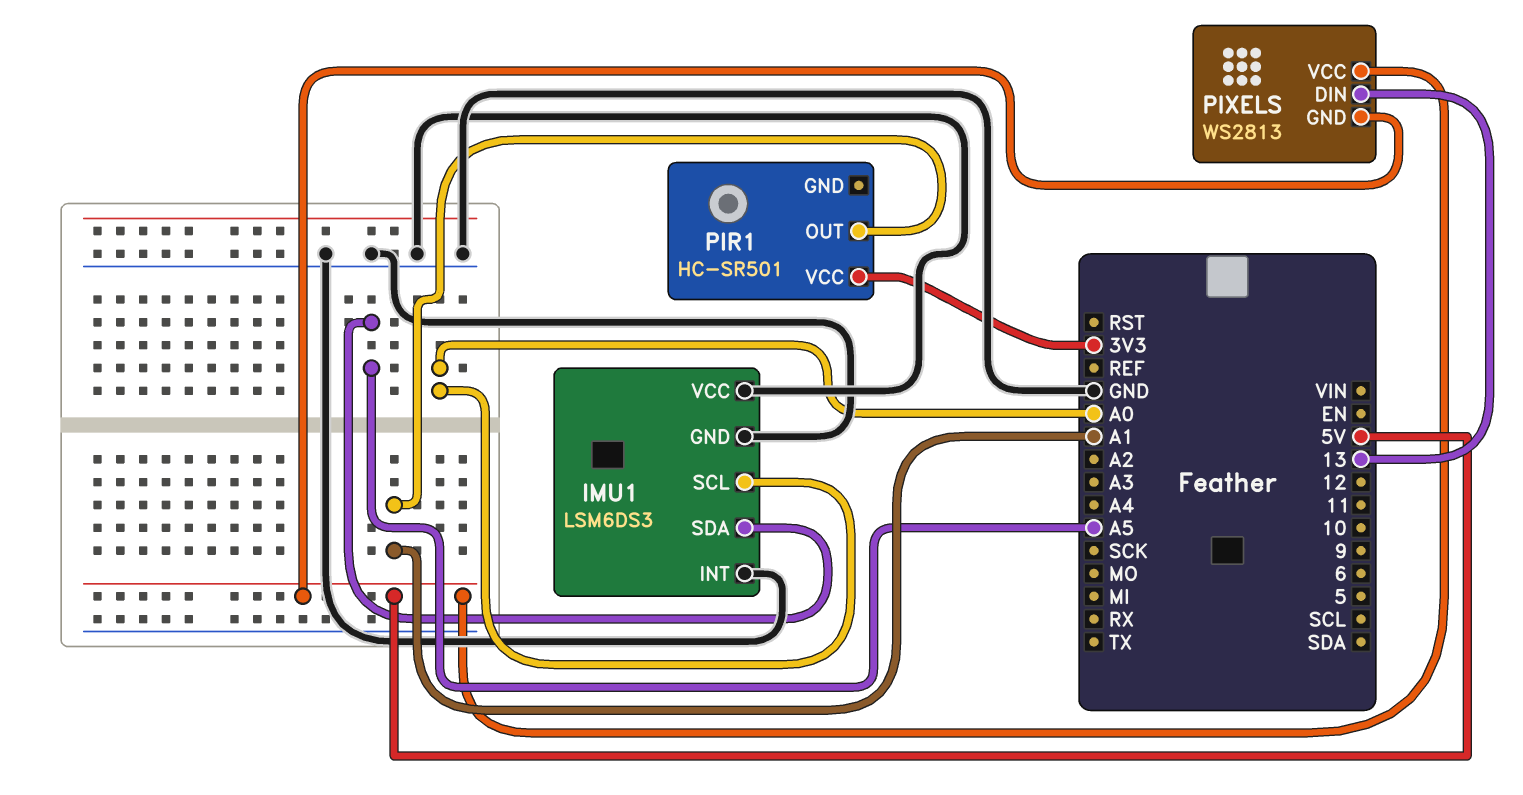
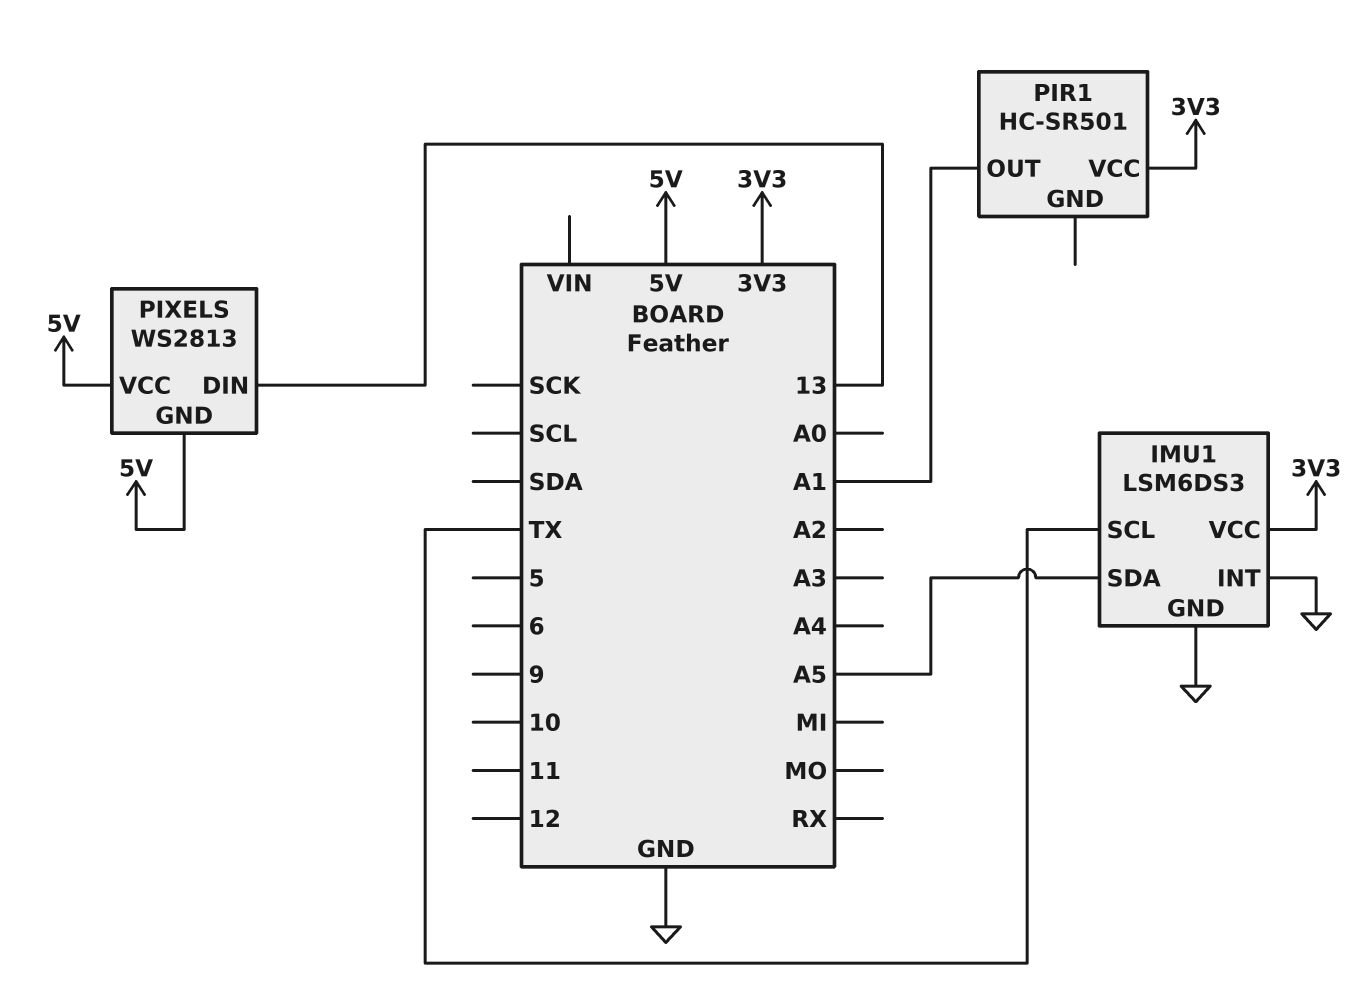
IMU1 pin SCL: A0 -> TX
IMU1 pin VCC: GND -> 3V3

